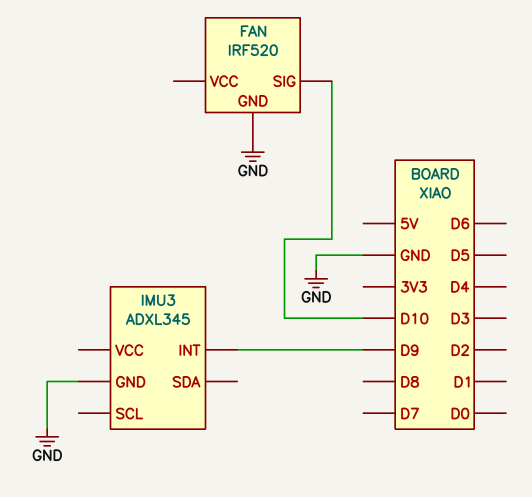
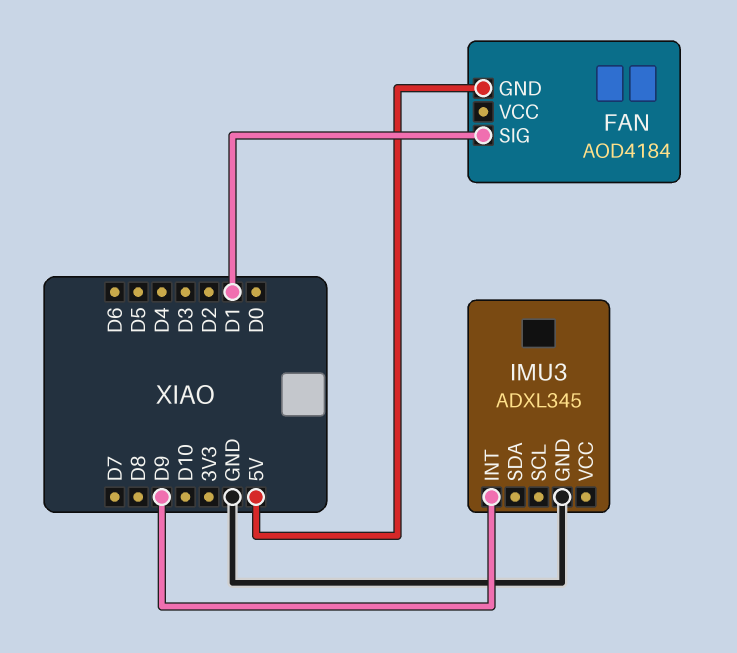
FAN: IRF520 -> AOD4184
FAN pin GND: GND -> 5V
FAN pin SIG: D10 -> D1

